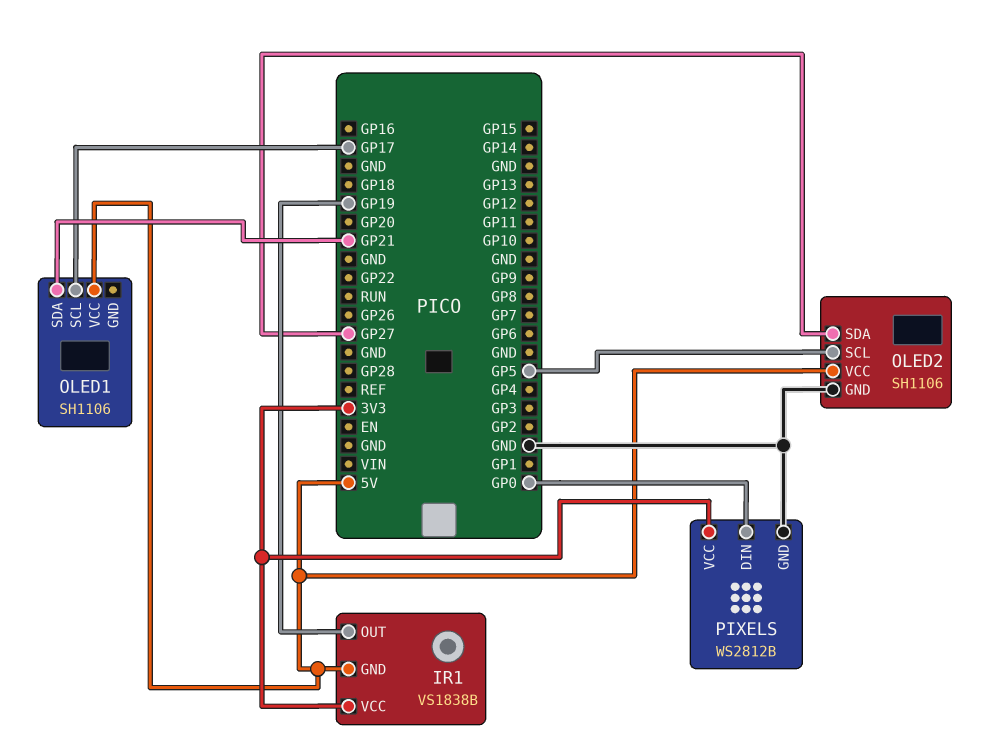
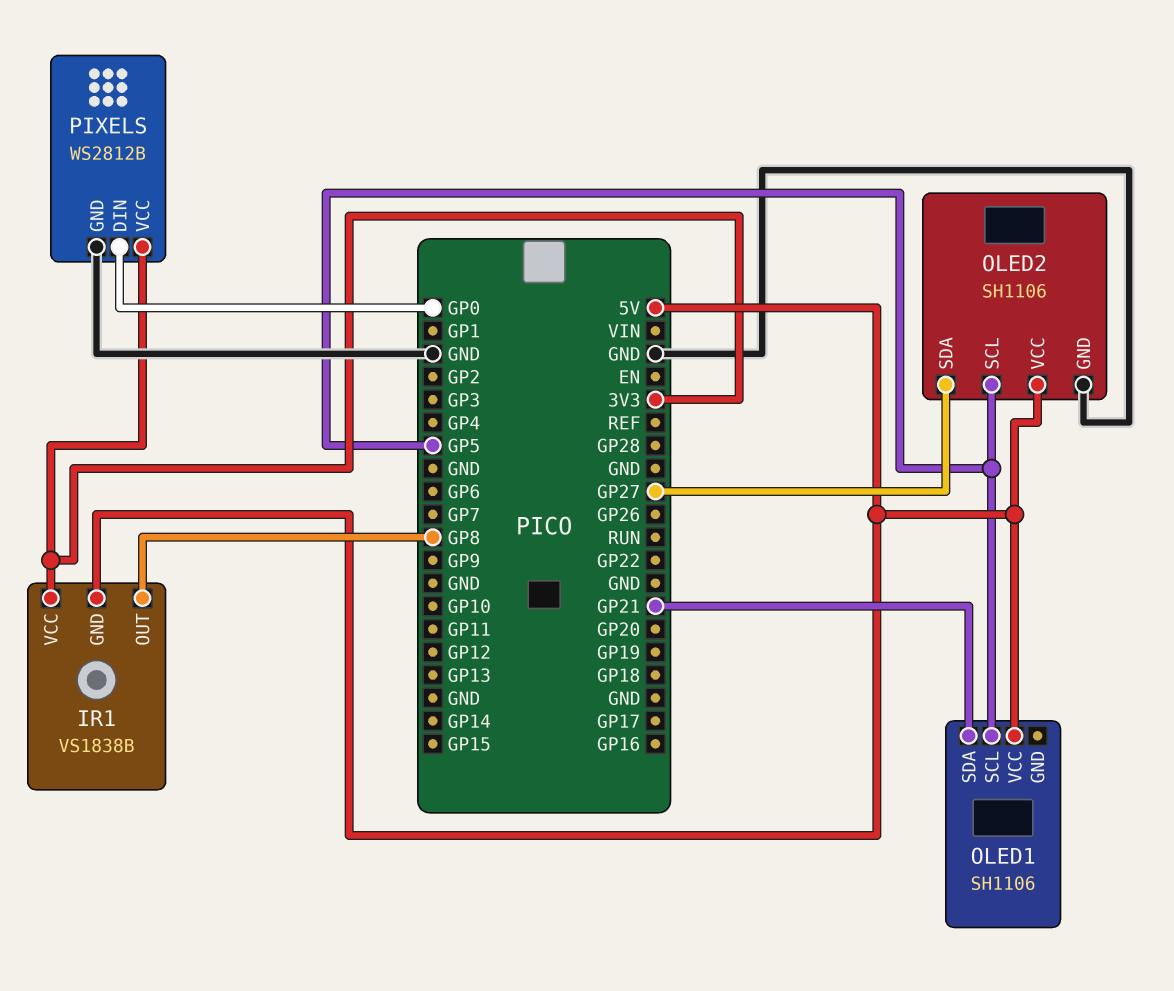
IR1 pin OUT: GP19 -> GP8
OLED1 pin SCL: GP17 -> GP5

